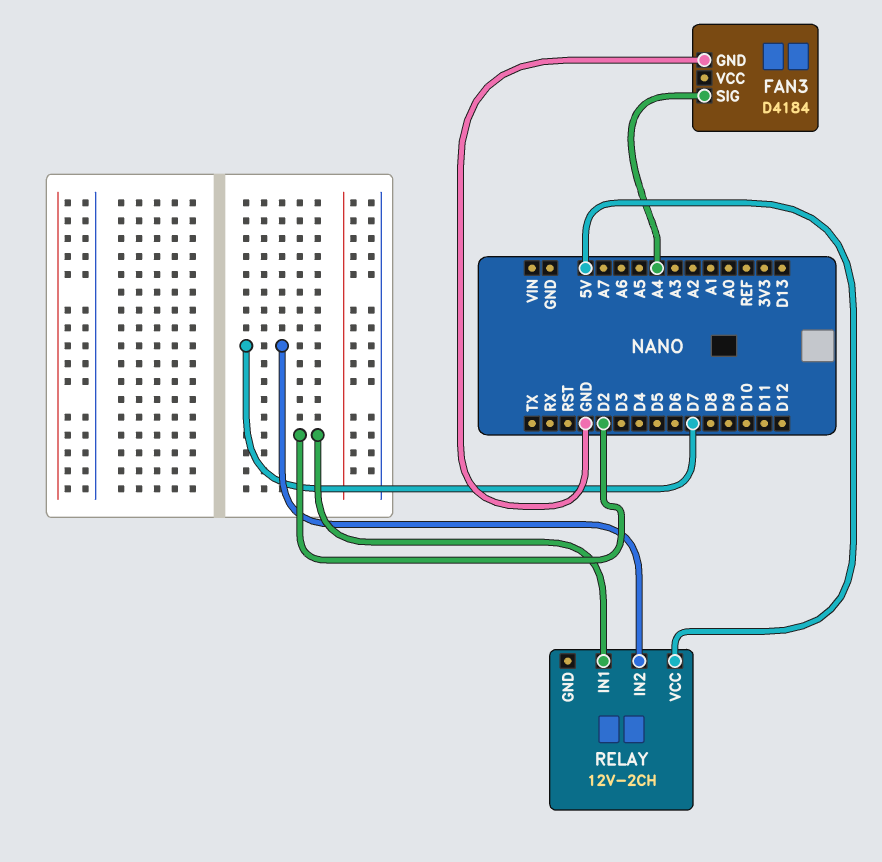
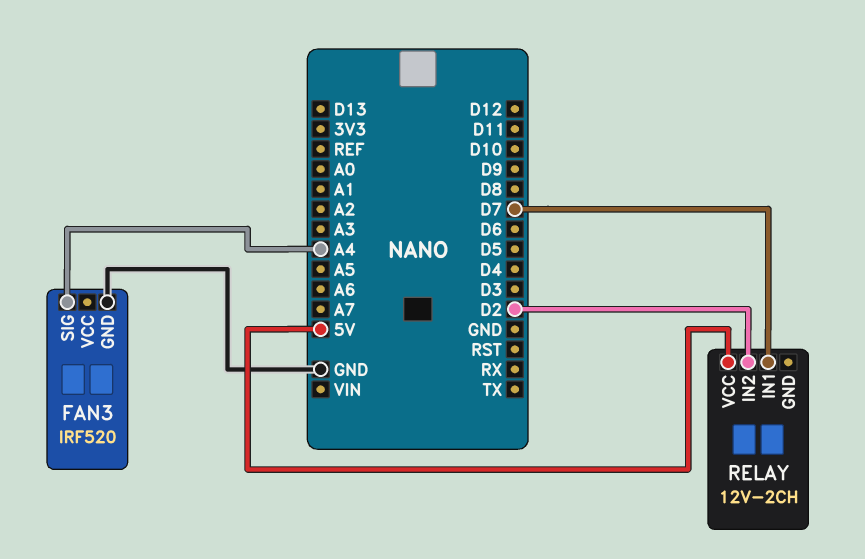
FAN3: D4184 -> IRF520
RELAY pin IN1: D2 -> D7
RELAY pin IN2: D7 -> D2

